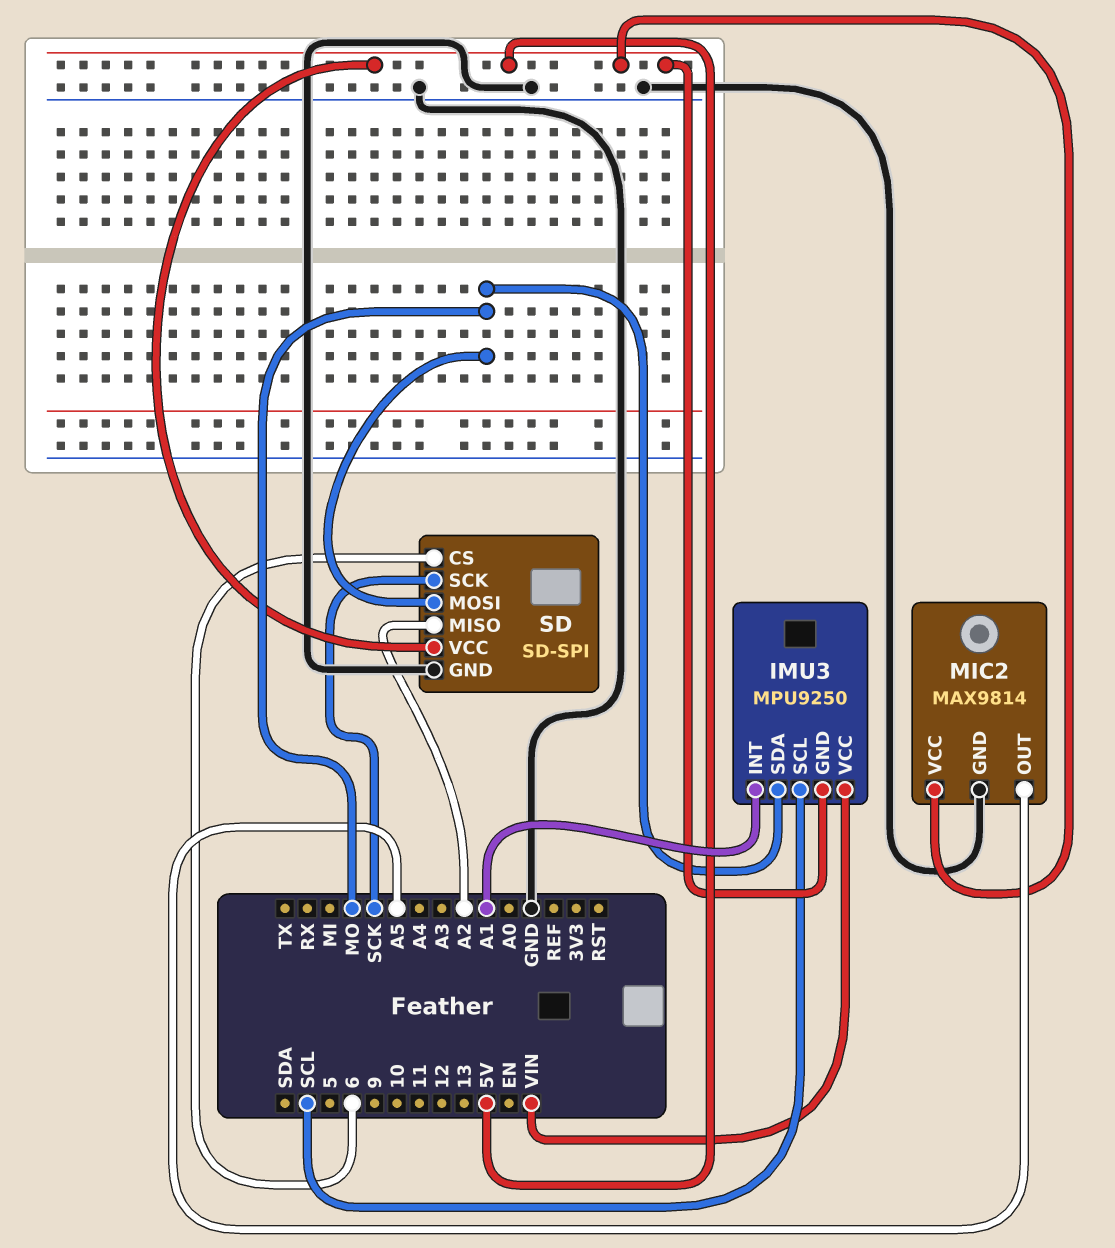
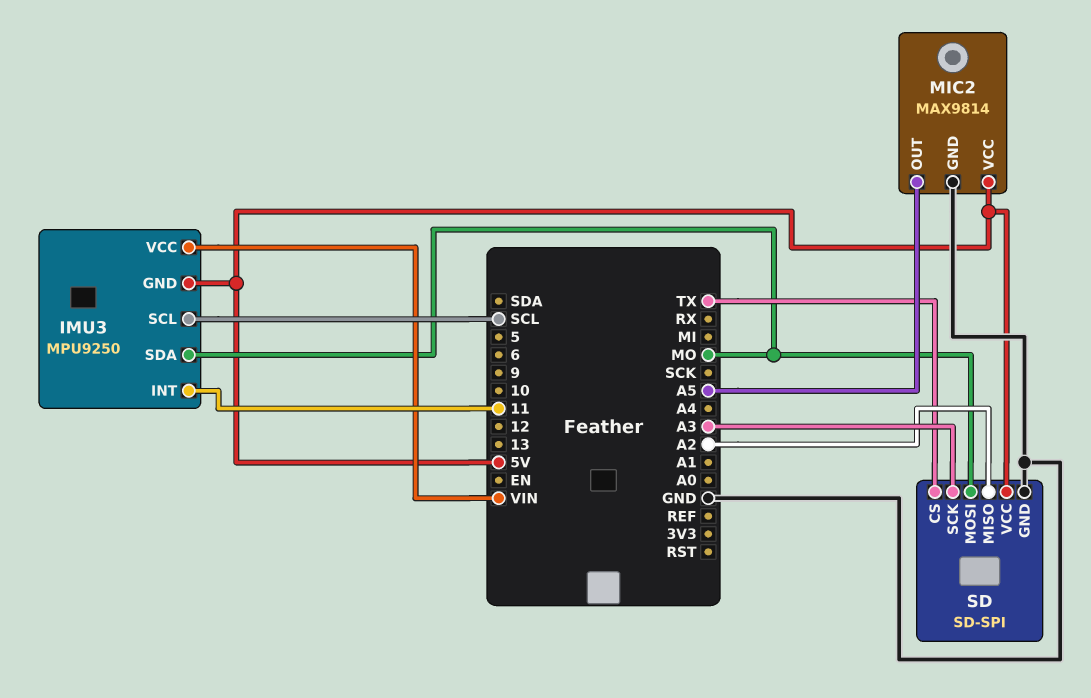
IMU3 pin INT: A1 -> 11
SD pin CS: 6 -> TX
SD pin SCK: SCK -> A3

